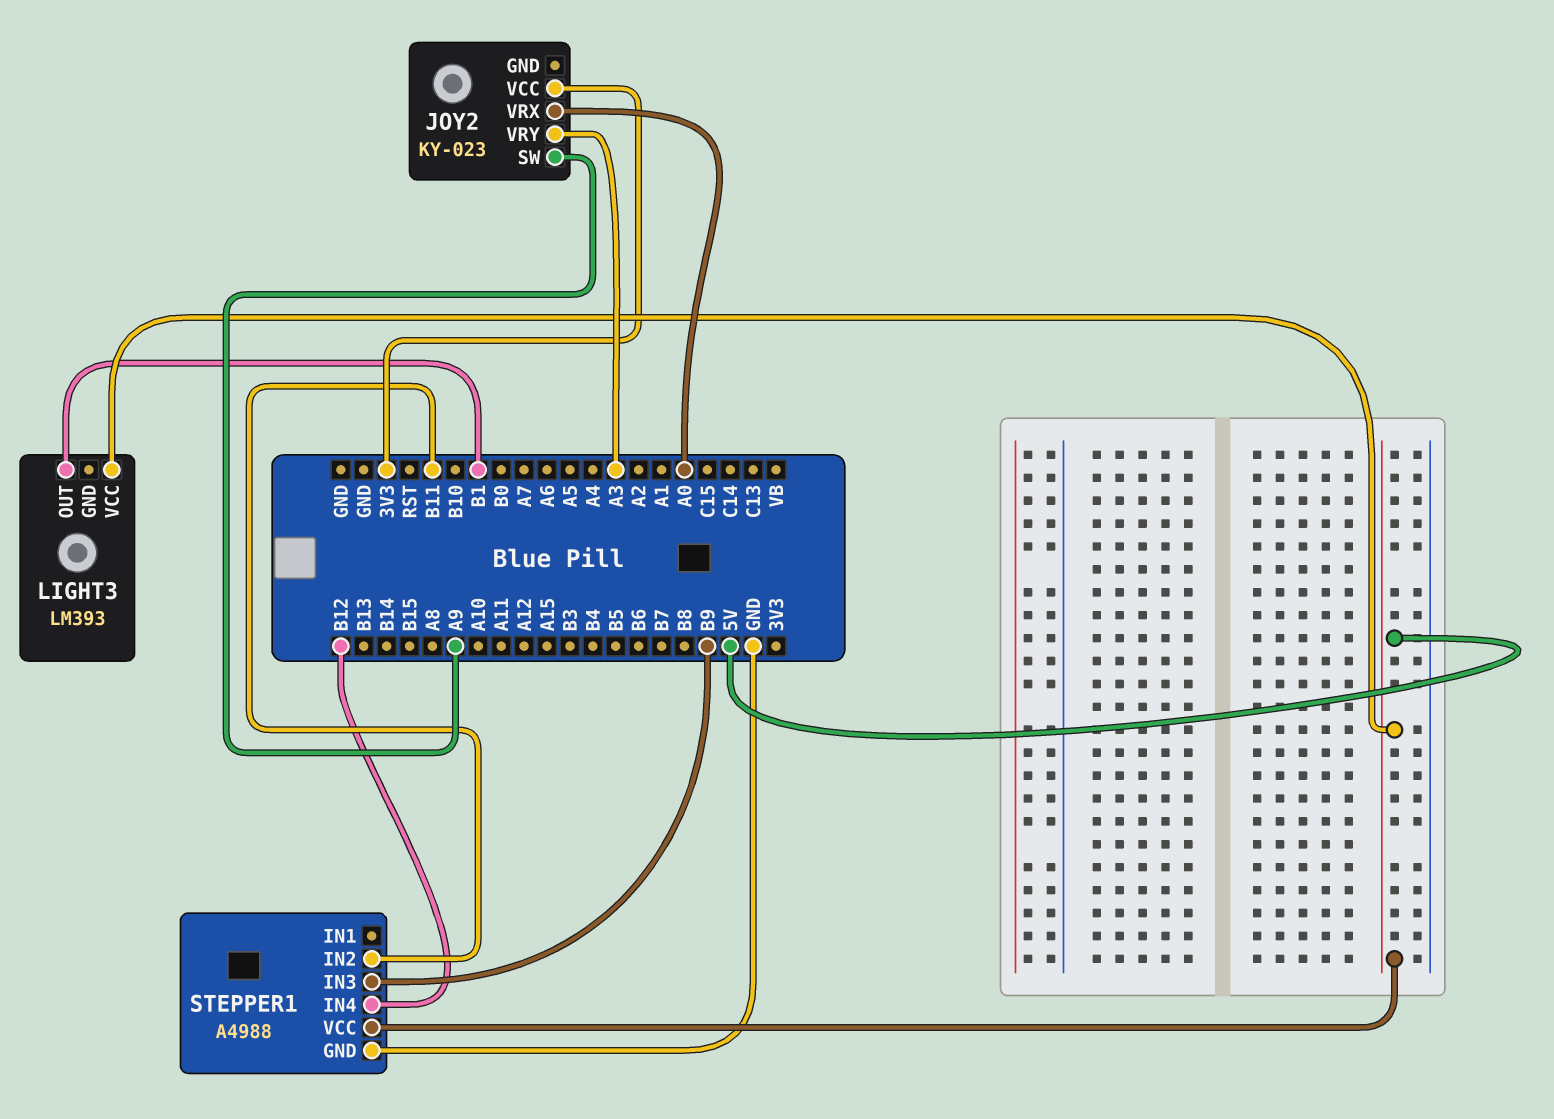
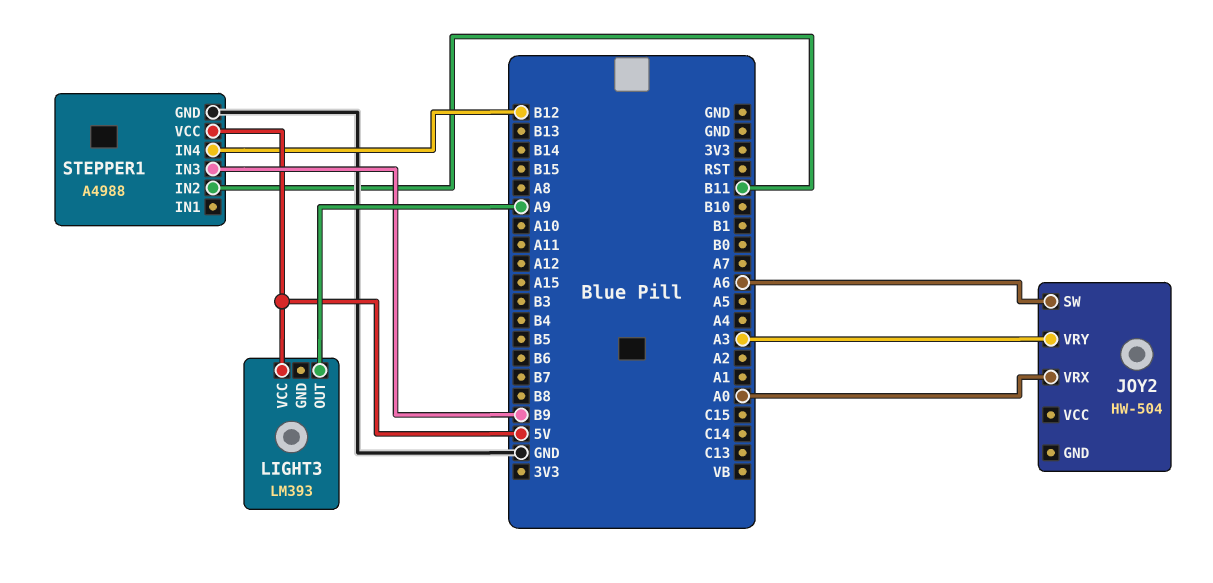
JOY2: KY-023 -> HW-504
JOY2 pin SW: A9 -> A6
JOY2 pin VCC: 3V3 -> none
LIGHT3 pin OUT: B1 -> A9

